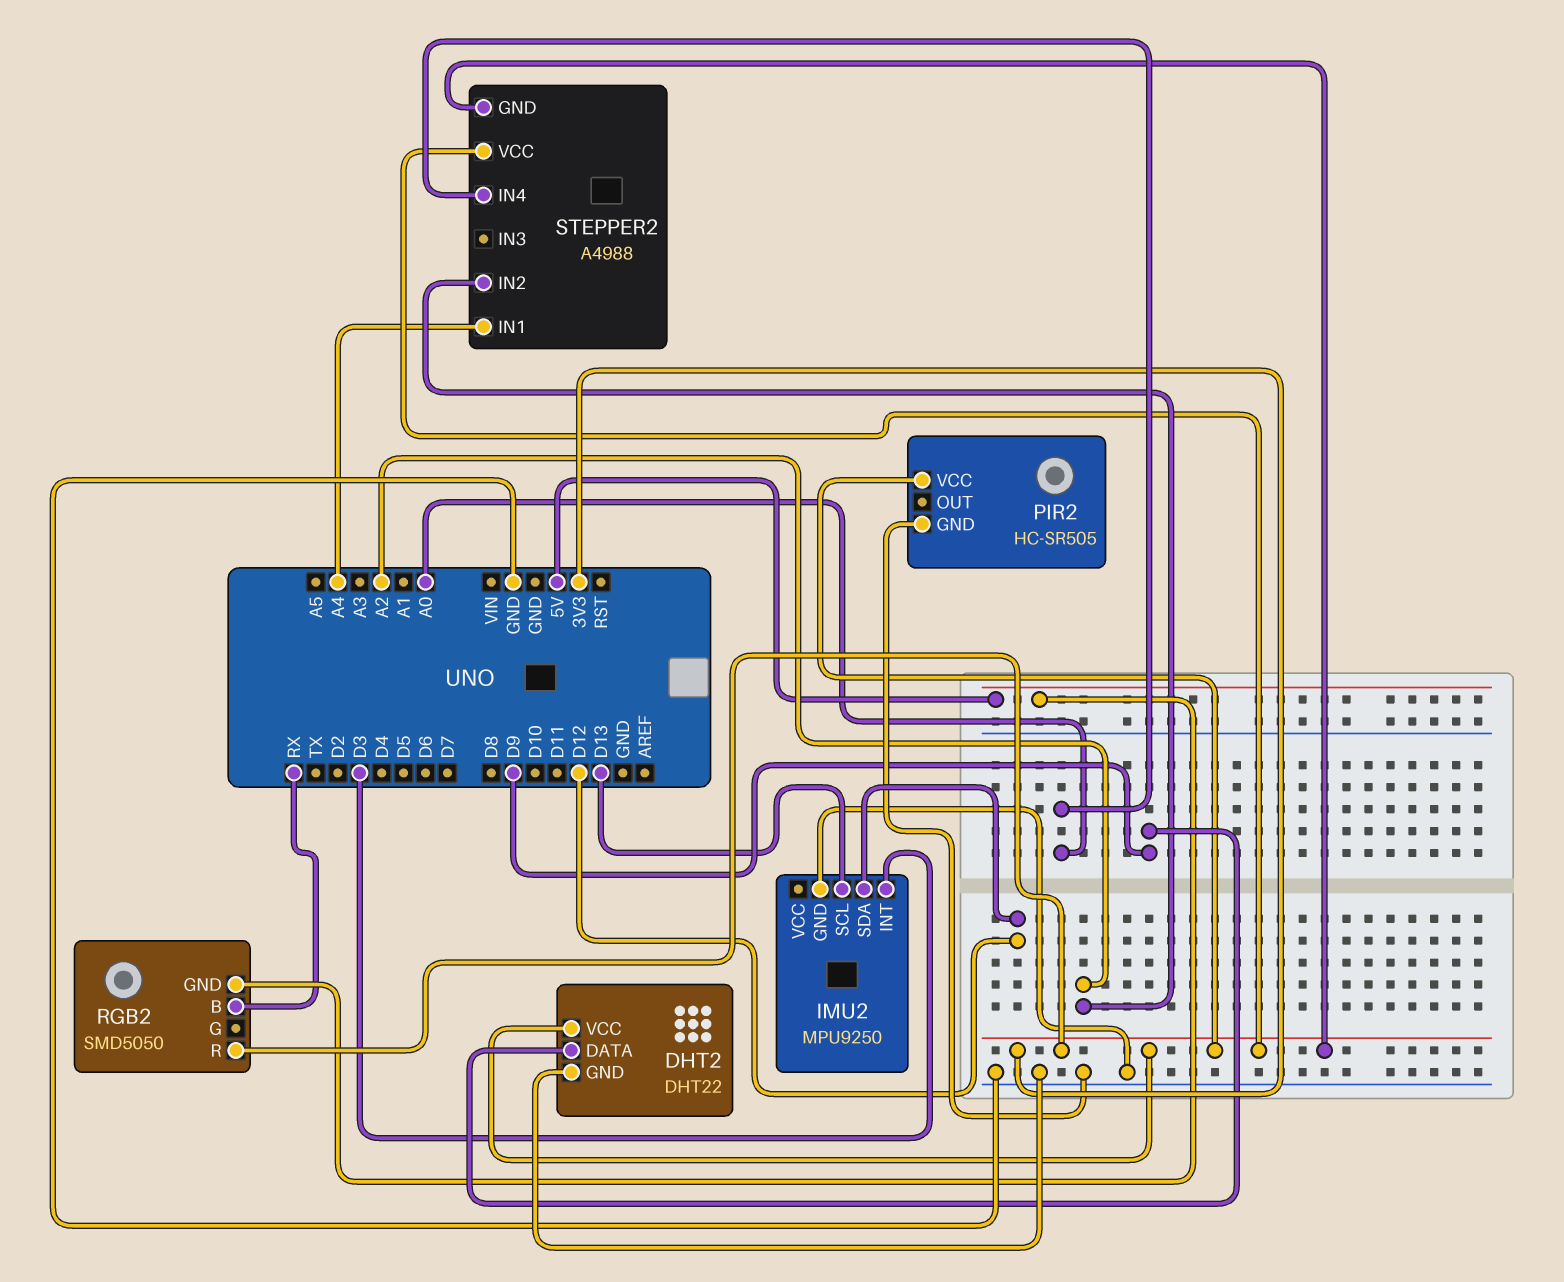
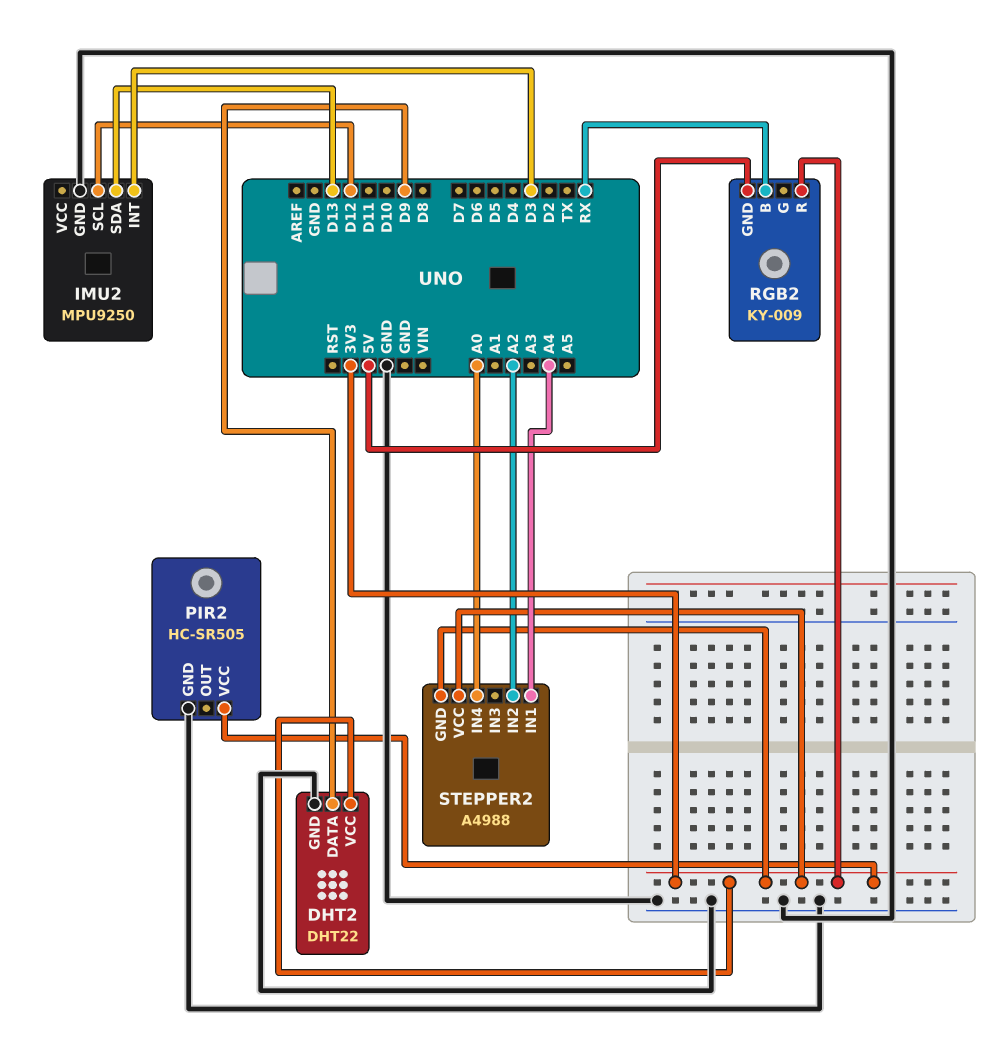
IMU2 pin SCL: D13 -> D12
IMU2 pin SDA: D12 -> D13
RGB2: SMD5050 -> KY-009

